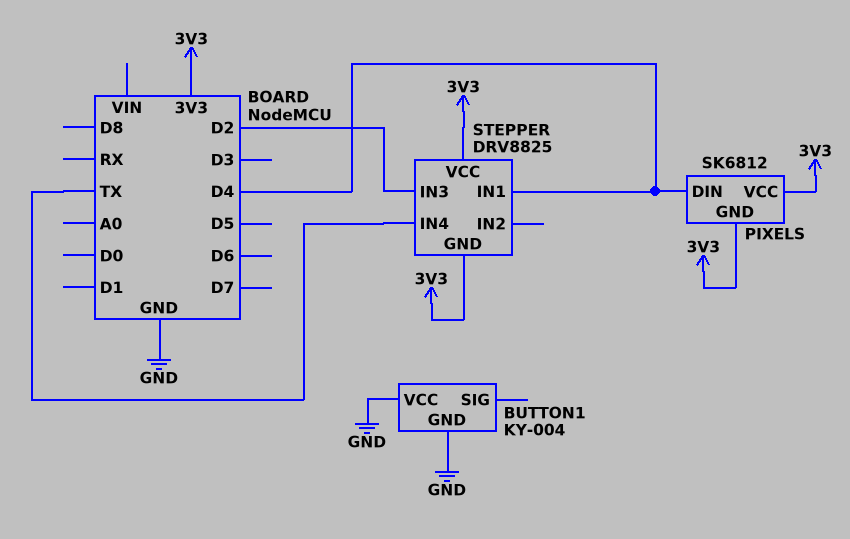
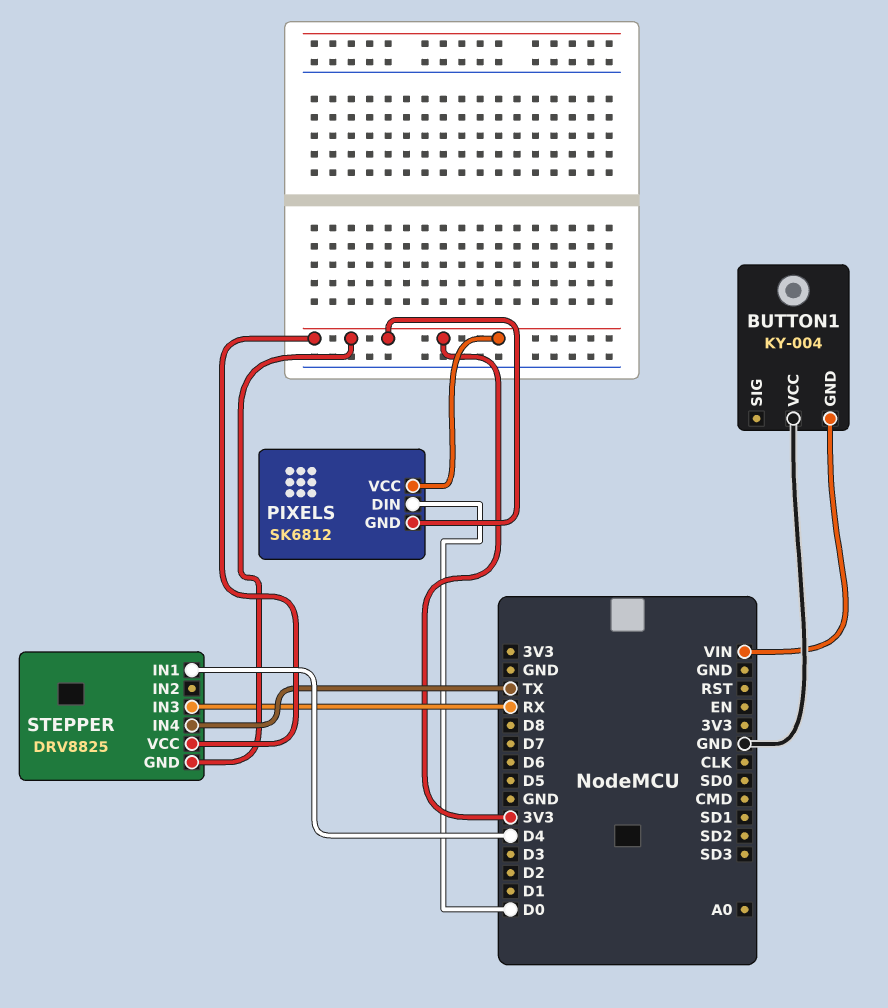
BUTTON1 pin GND: GND -> VIN
PIXELS pin DIN: D4 -> D0
STEPPER pin IN3: D2 -> RX

